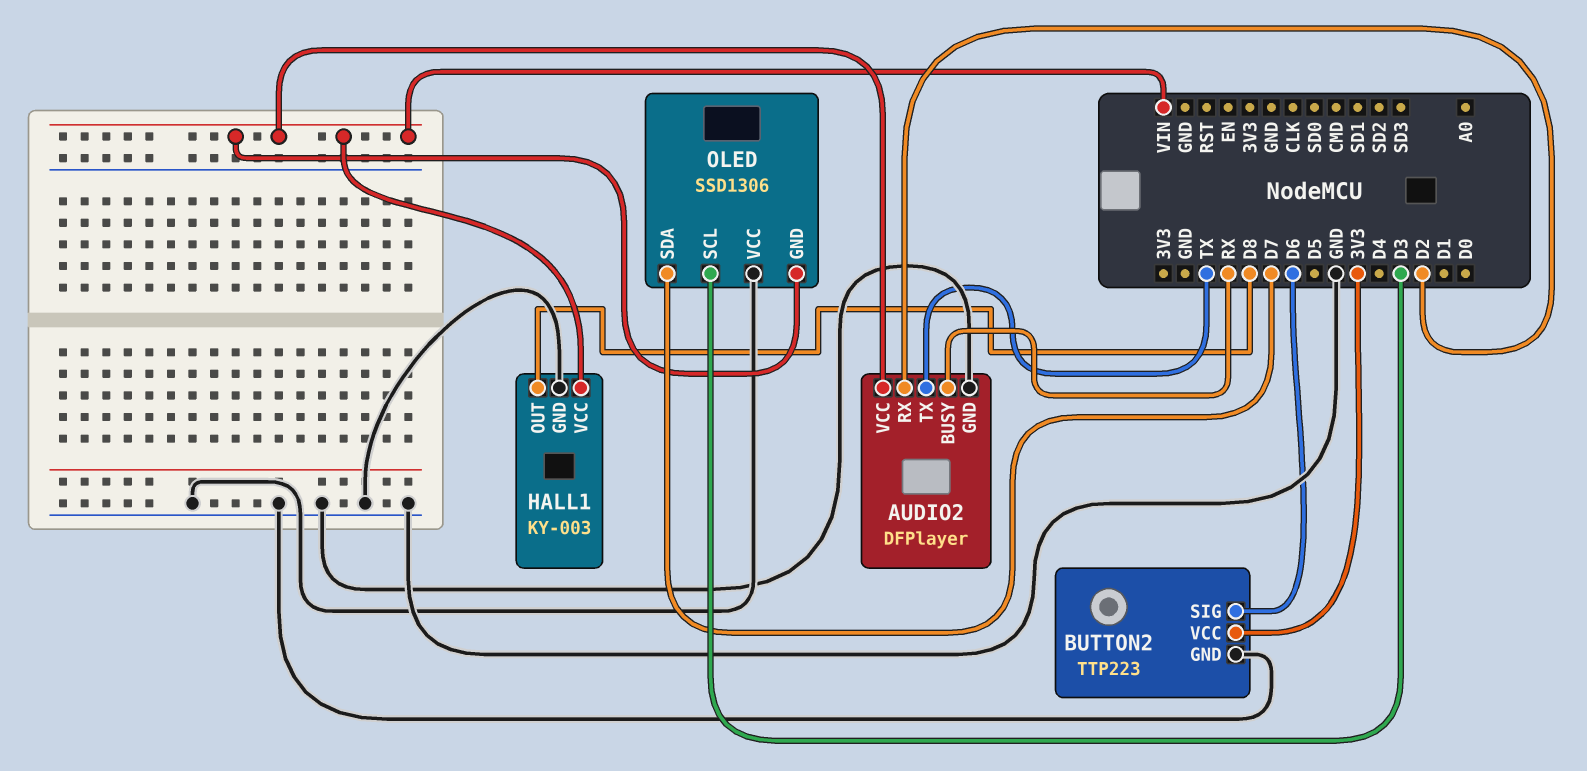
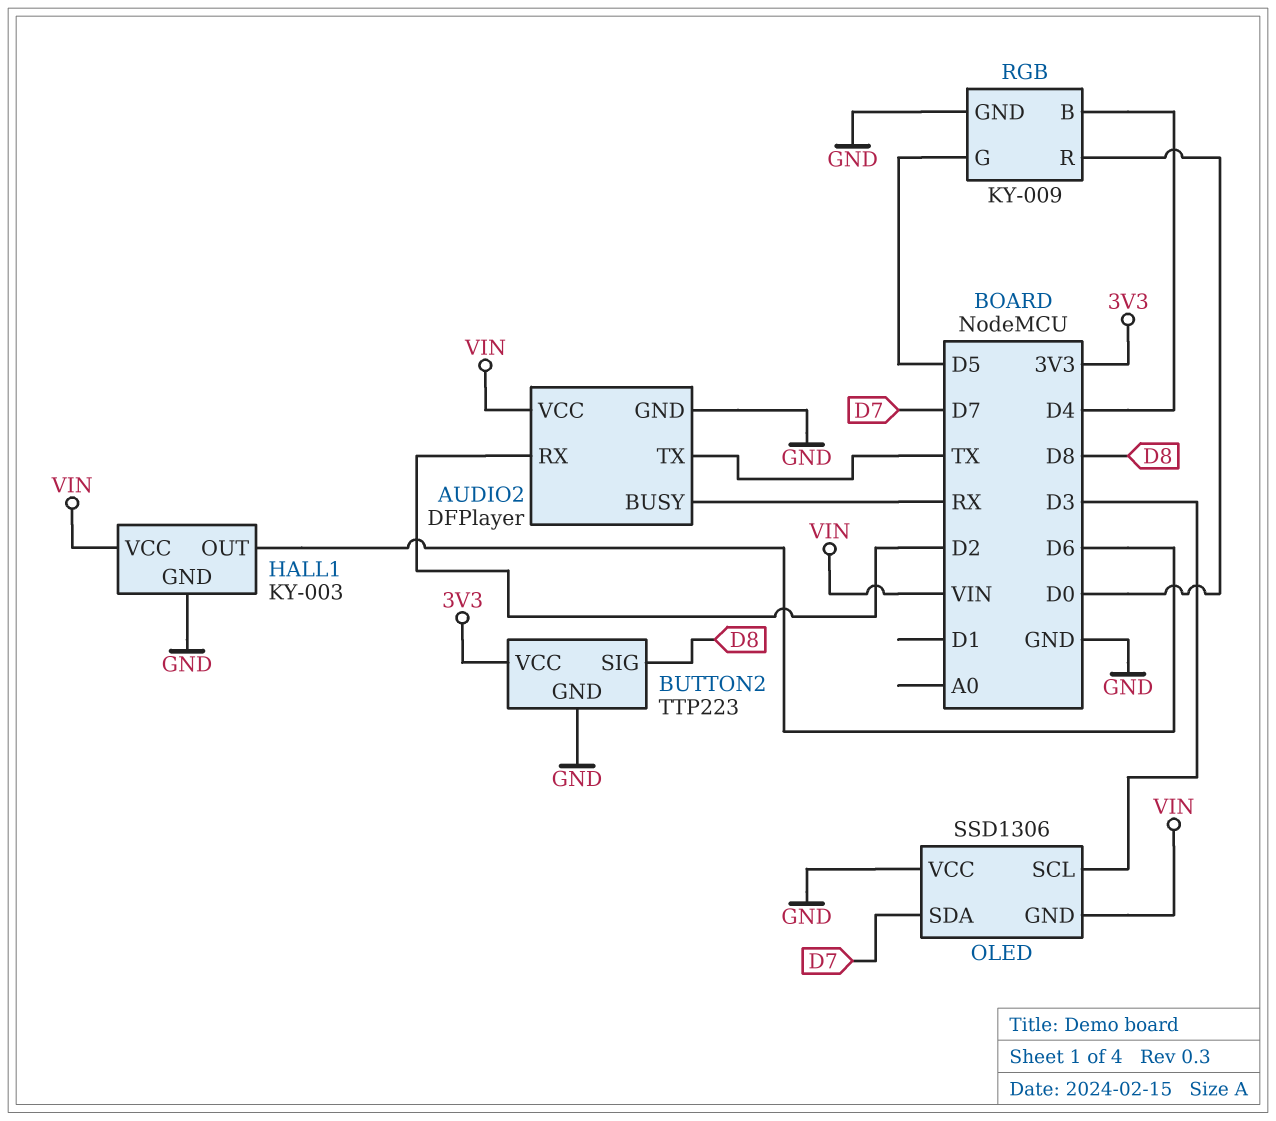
BUTTON2 pin SIG: D6 -> D8
HALL1 pin OUT: D8 -> D6
RGB: none -> KY-009
RGB pin B: none -> D4
RGB pin G: none -> D5
RGB pin GND: none -> GND
RGB pin R: none -> D0

